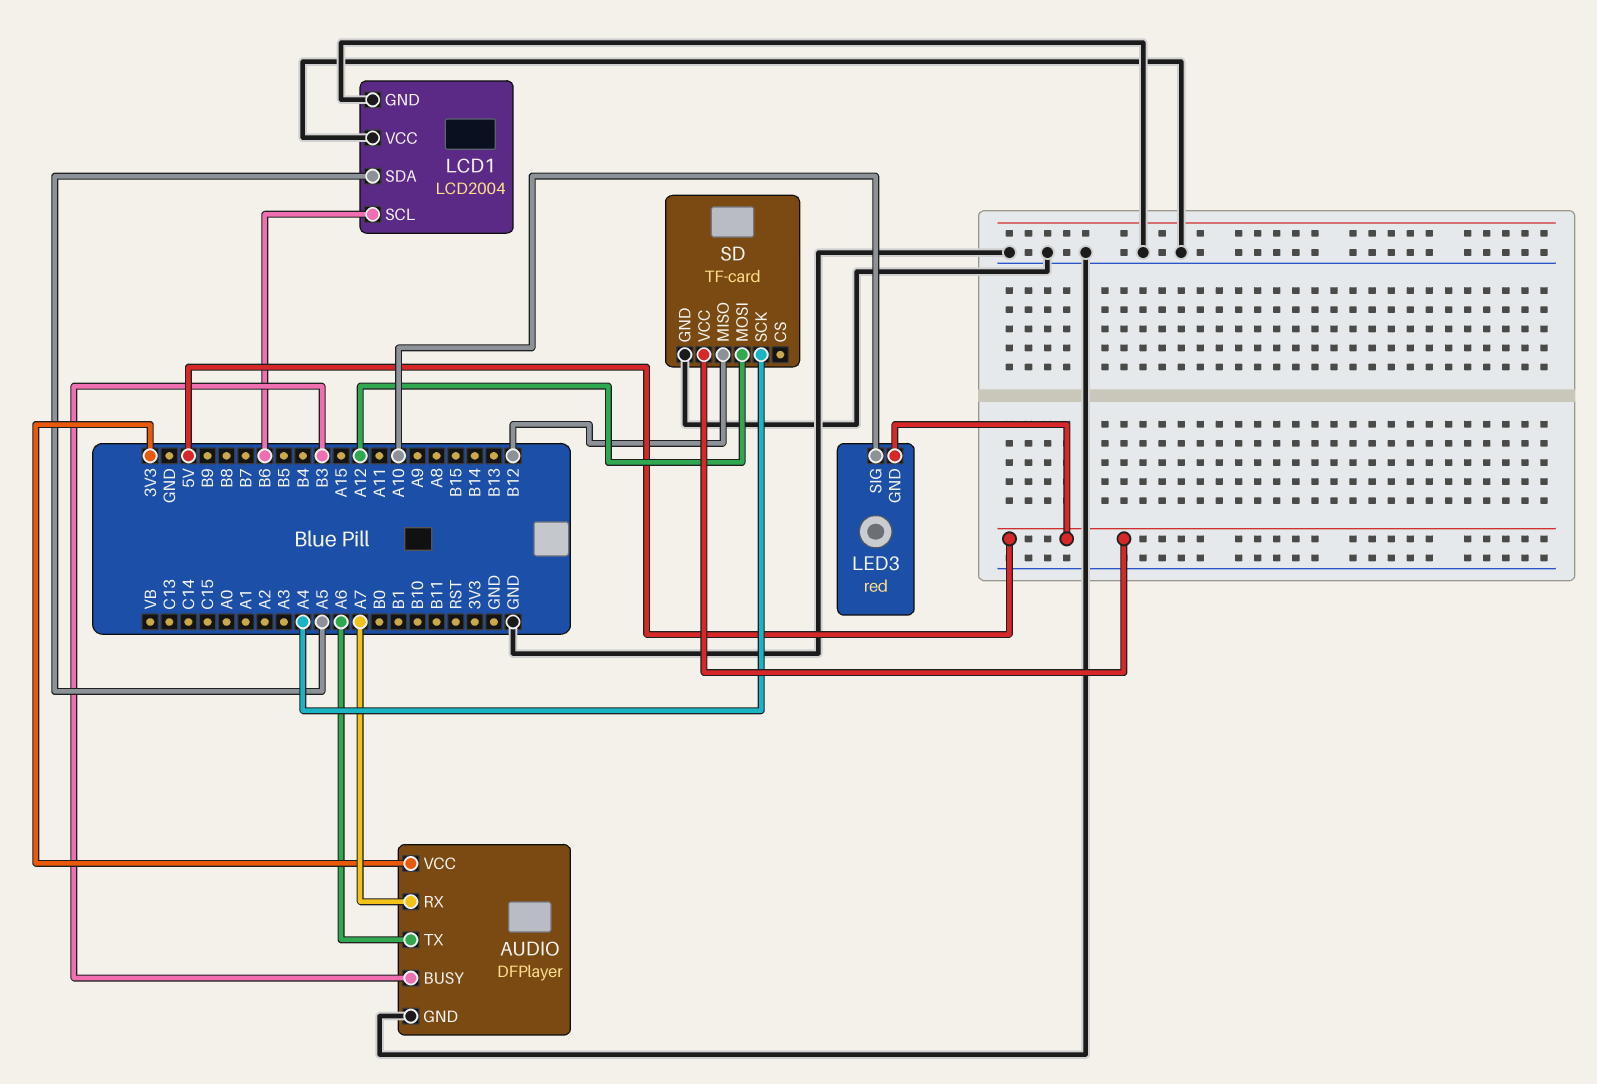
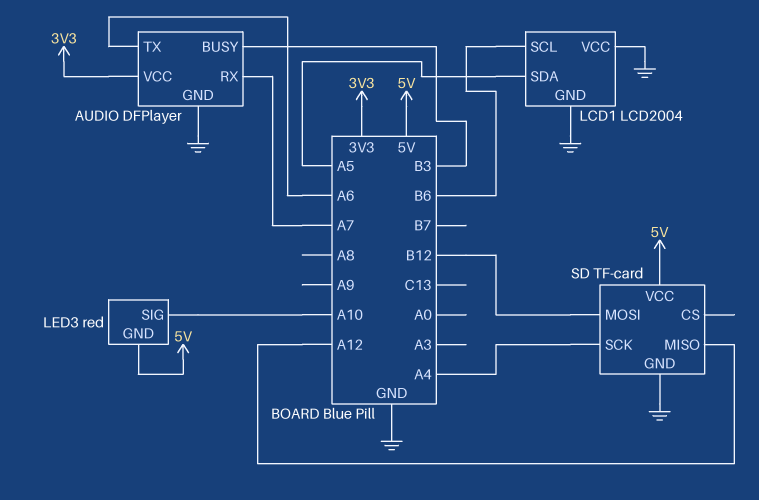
SD pin MISO: B12 -> A12
SD pin MOSI: A12 -> B12

